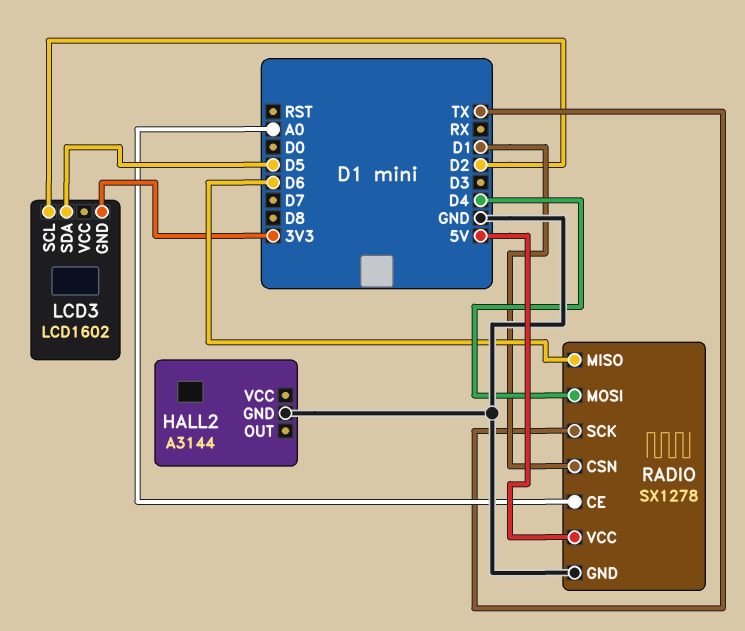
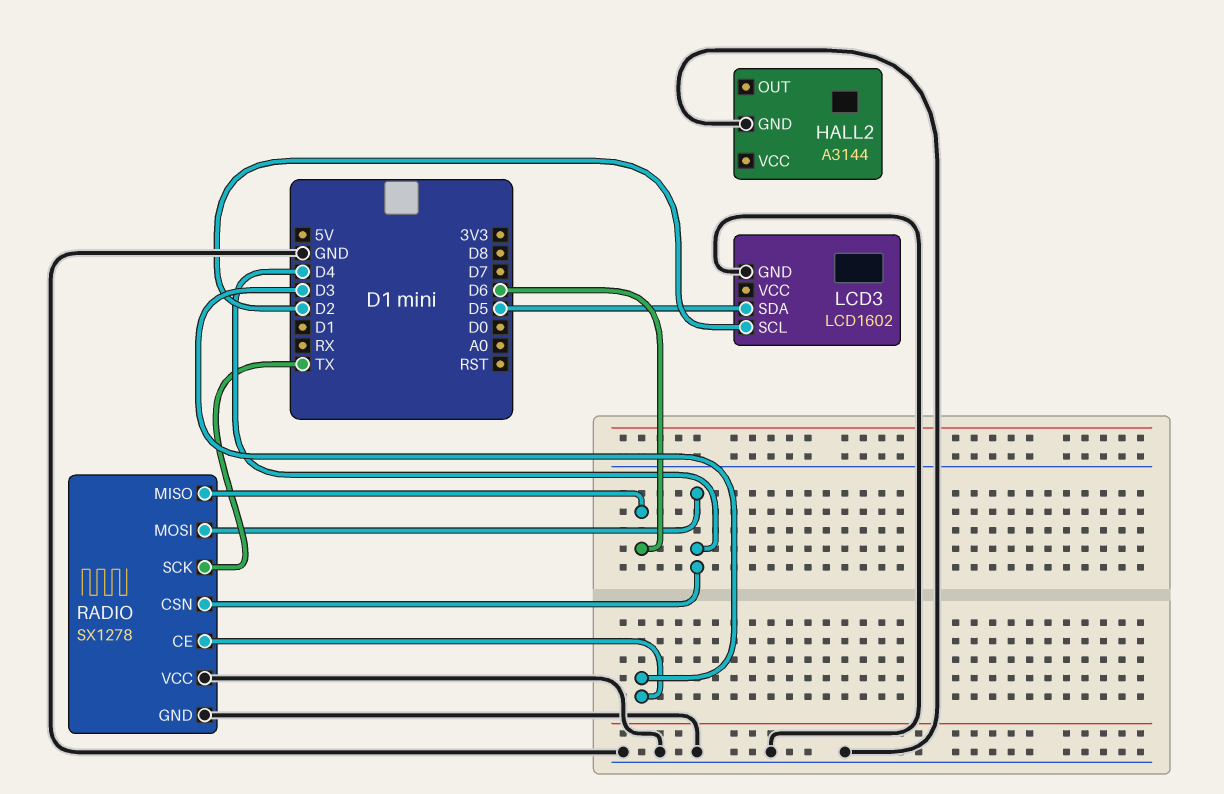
LCD3 pin GND: 3V3 -> GND
RADIO pin CE: A0 -> D3
RADIO pin CSN: D1 -> D4
RADIO pin VCC: 5V -> GND

